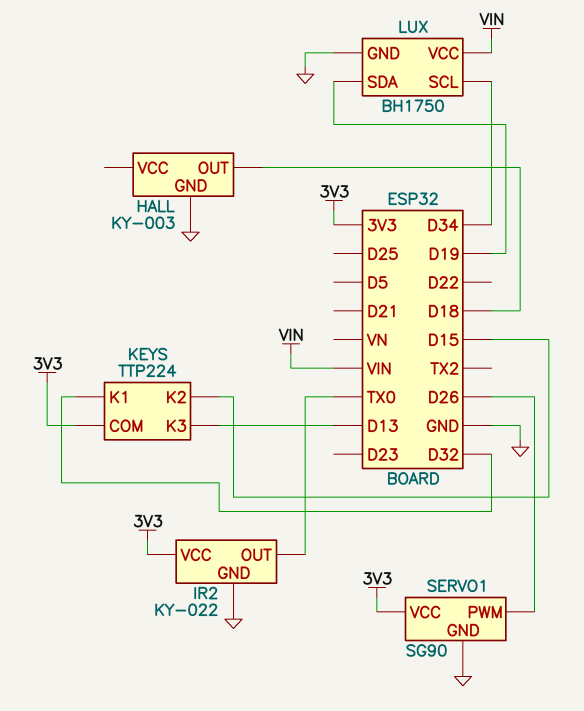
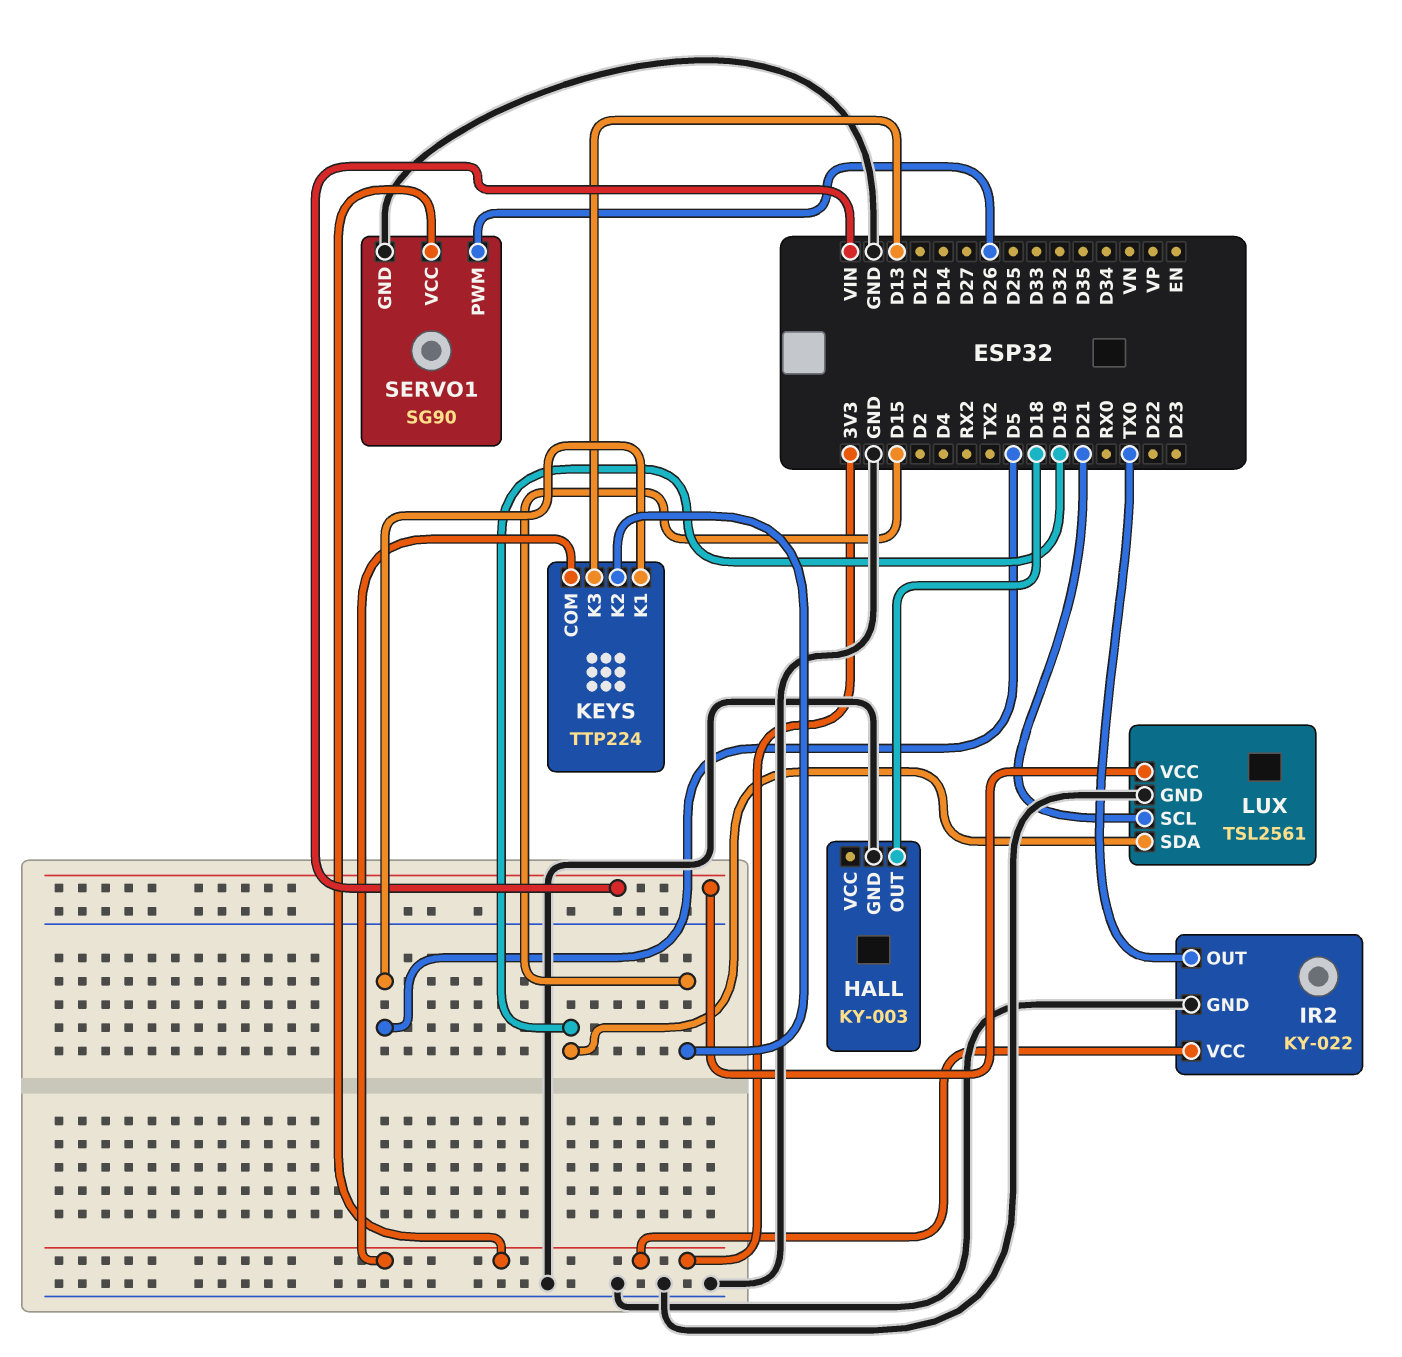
KEYS pin K1: D32 -> D5
LUX: BH1750 -> TSL2561
LUX pin SCL: D34 -> D21

